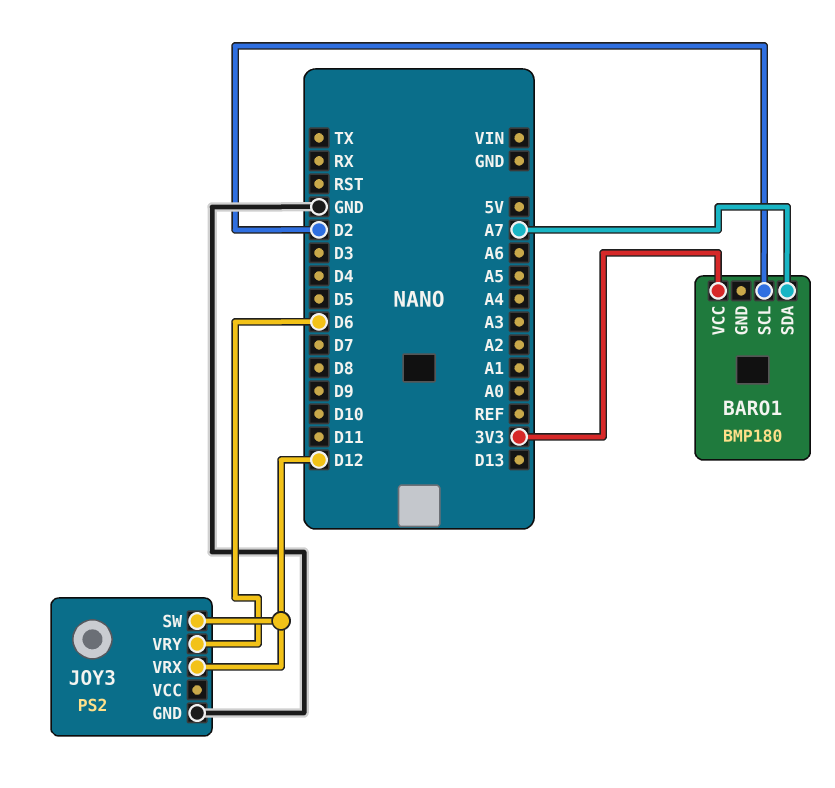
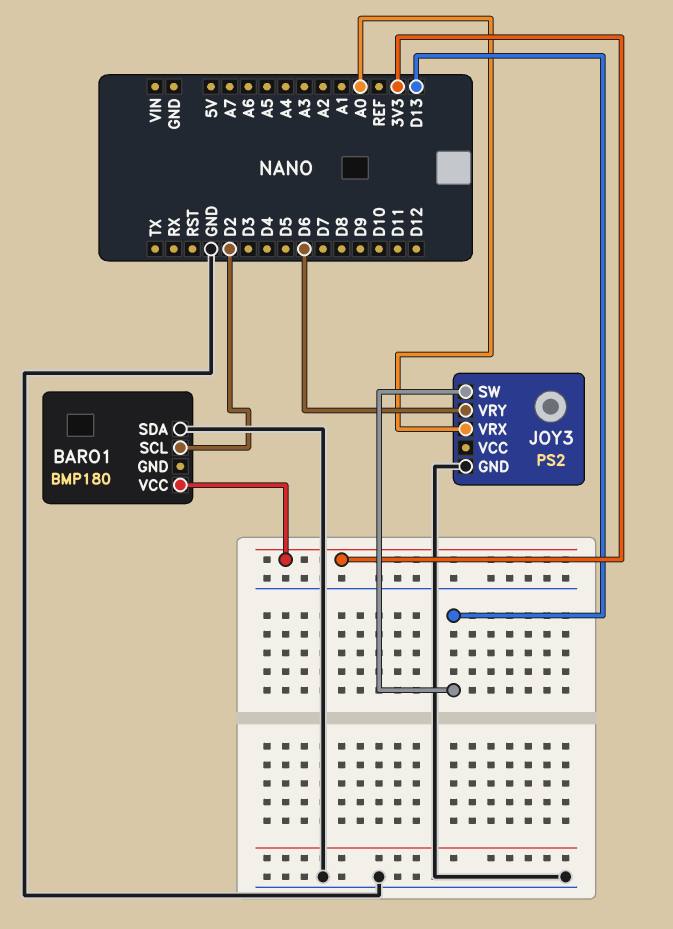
BARO1 pin SDA: A7 -> GND
JOY3 pin SW: D12 -> D13
JOY3 pin VRX: D12 -> A0

